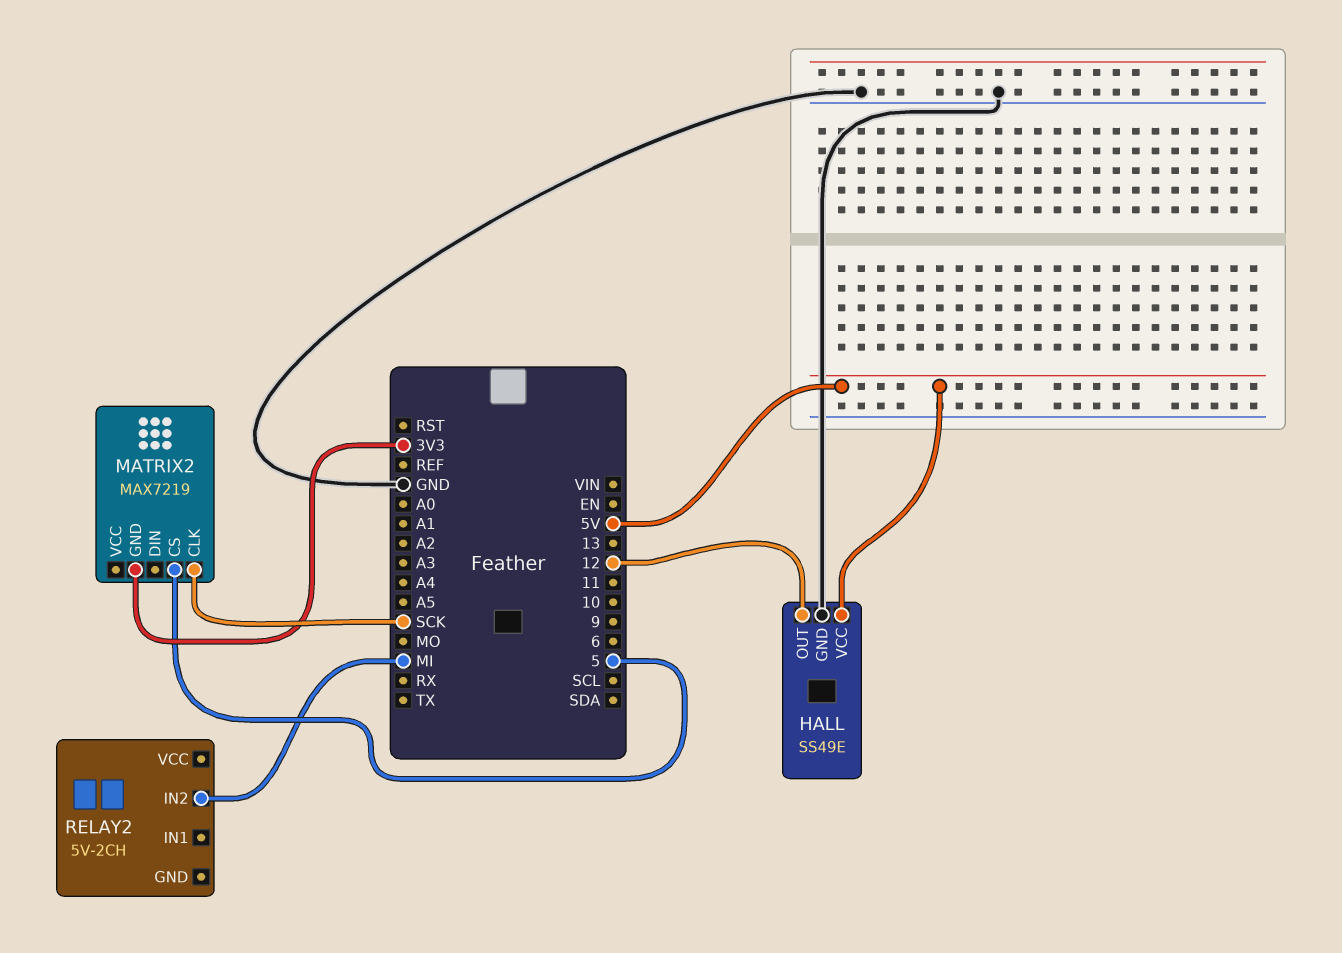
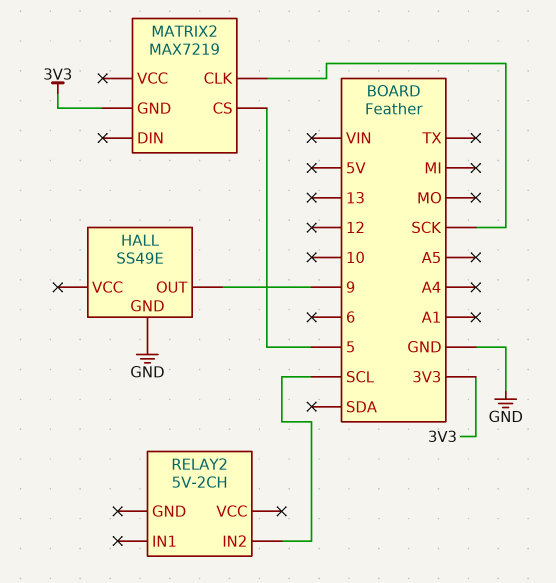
HALL pin OUT: 12 -> 9
HALL pin VCC: 5V -> none
RELAY2 pin IN2: MI -> SCL

